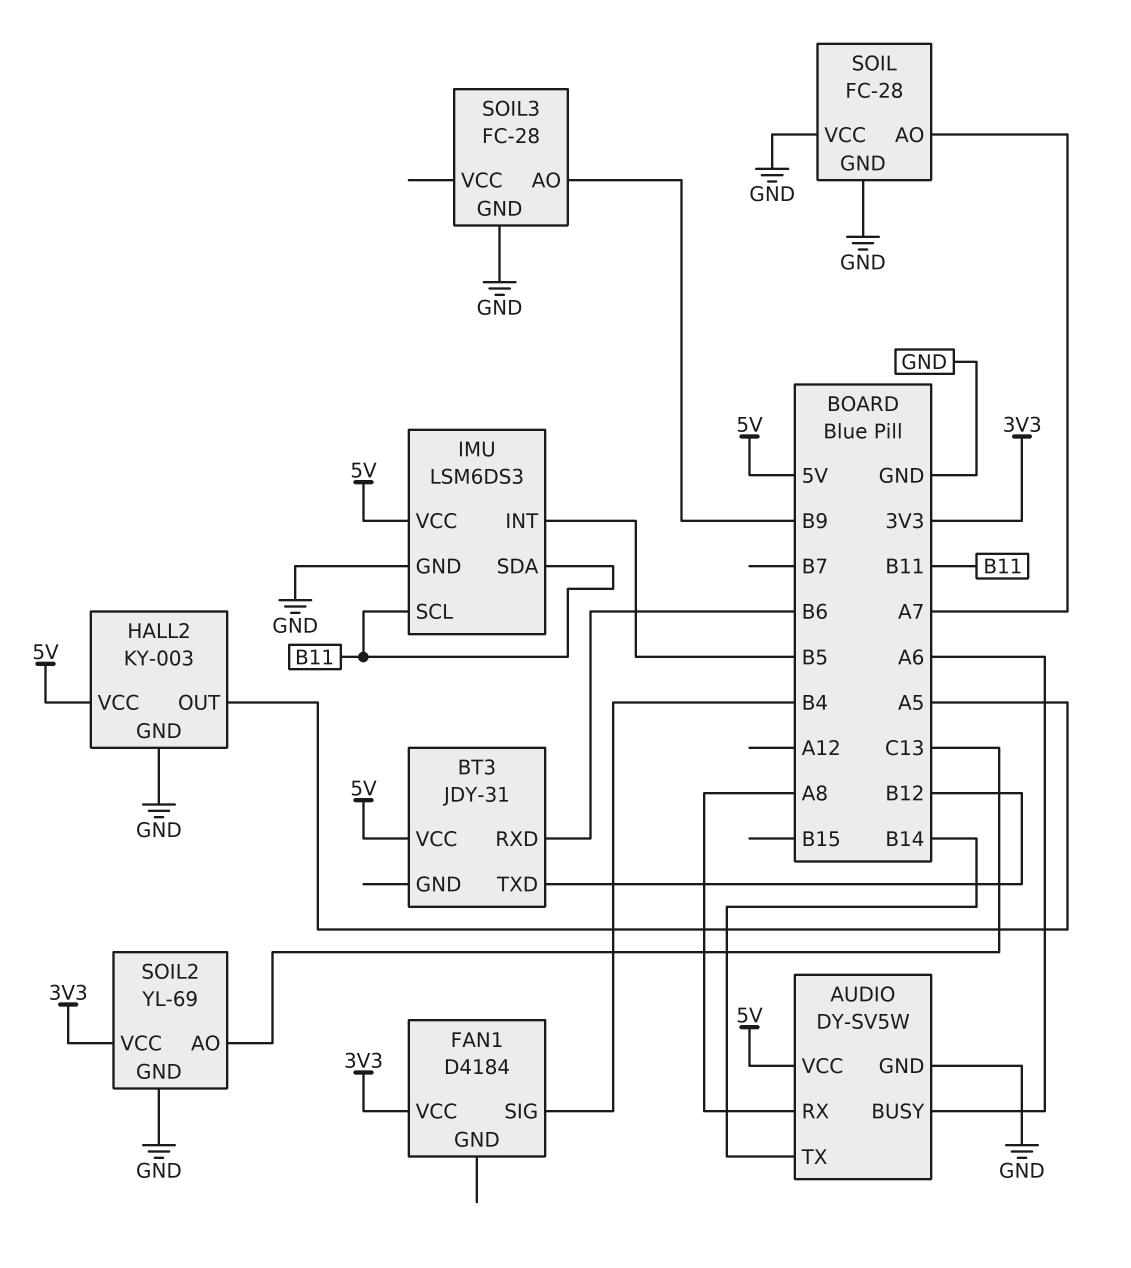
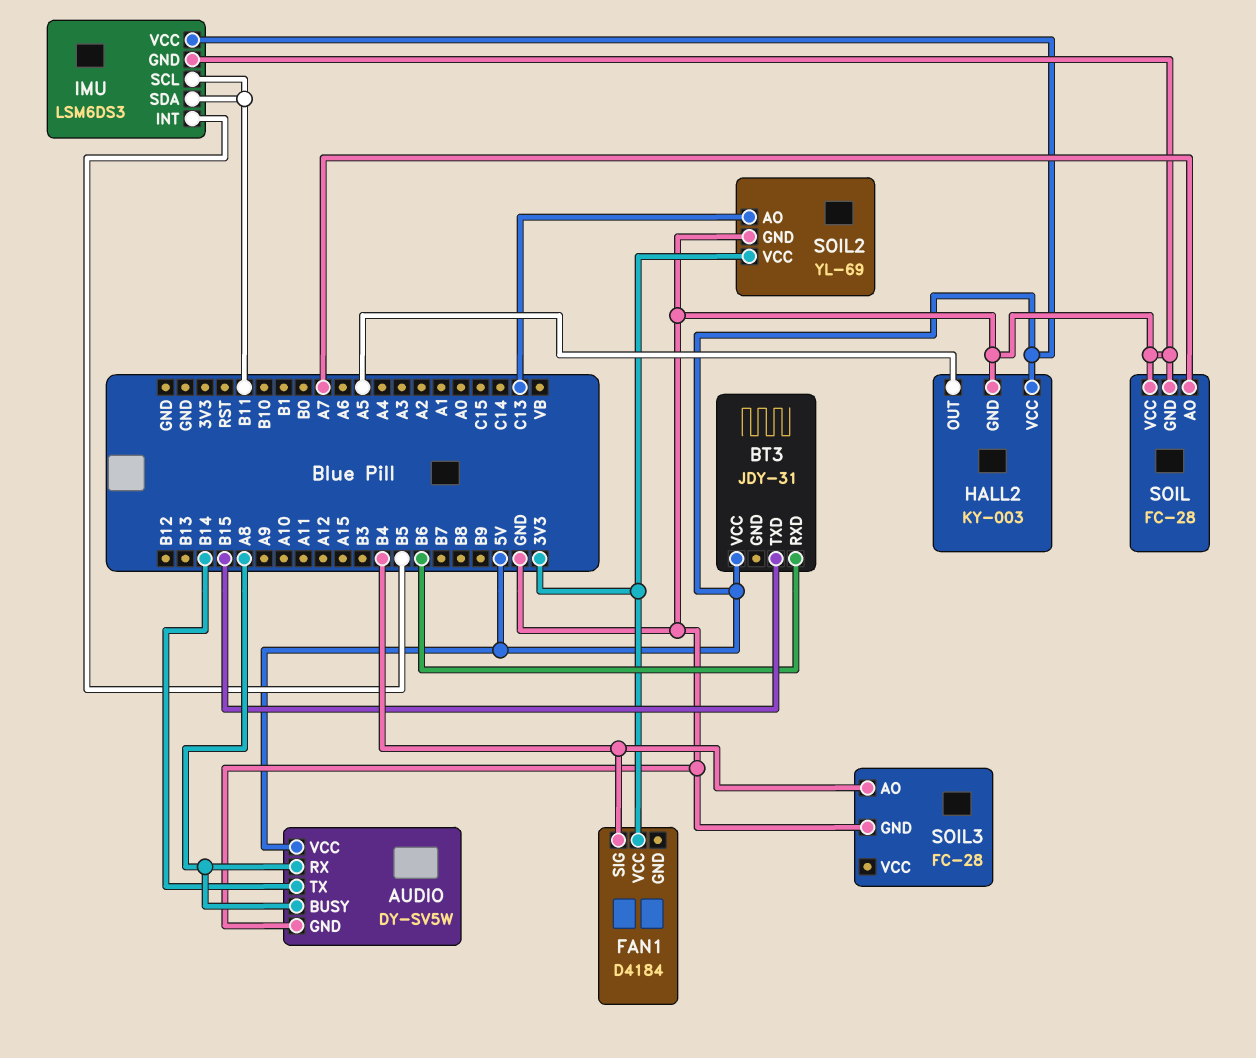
AUDIO pin BUSY: A6 -> A8
BT3 pin TXD: B12 -> B15
SOIL3 pin AO: B9 -> B4

